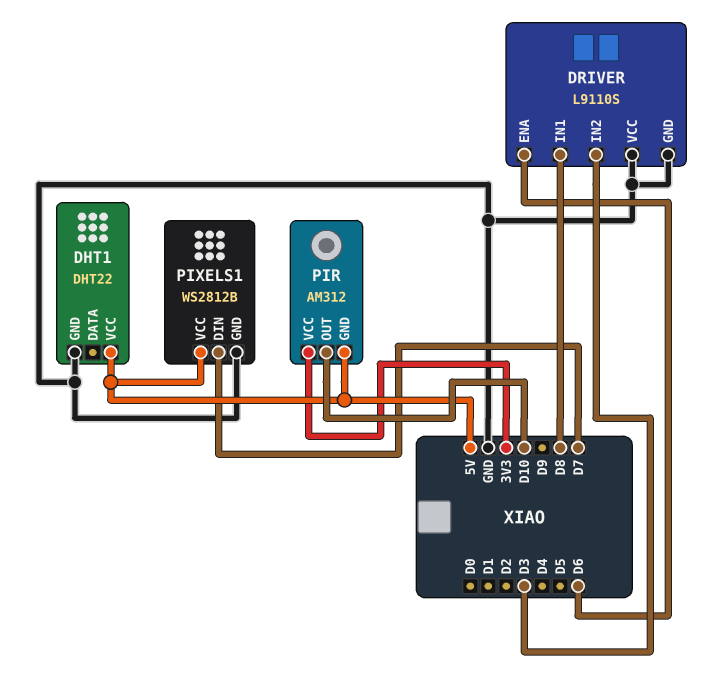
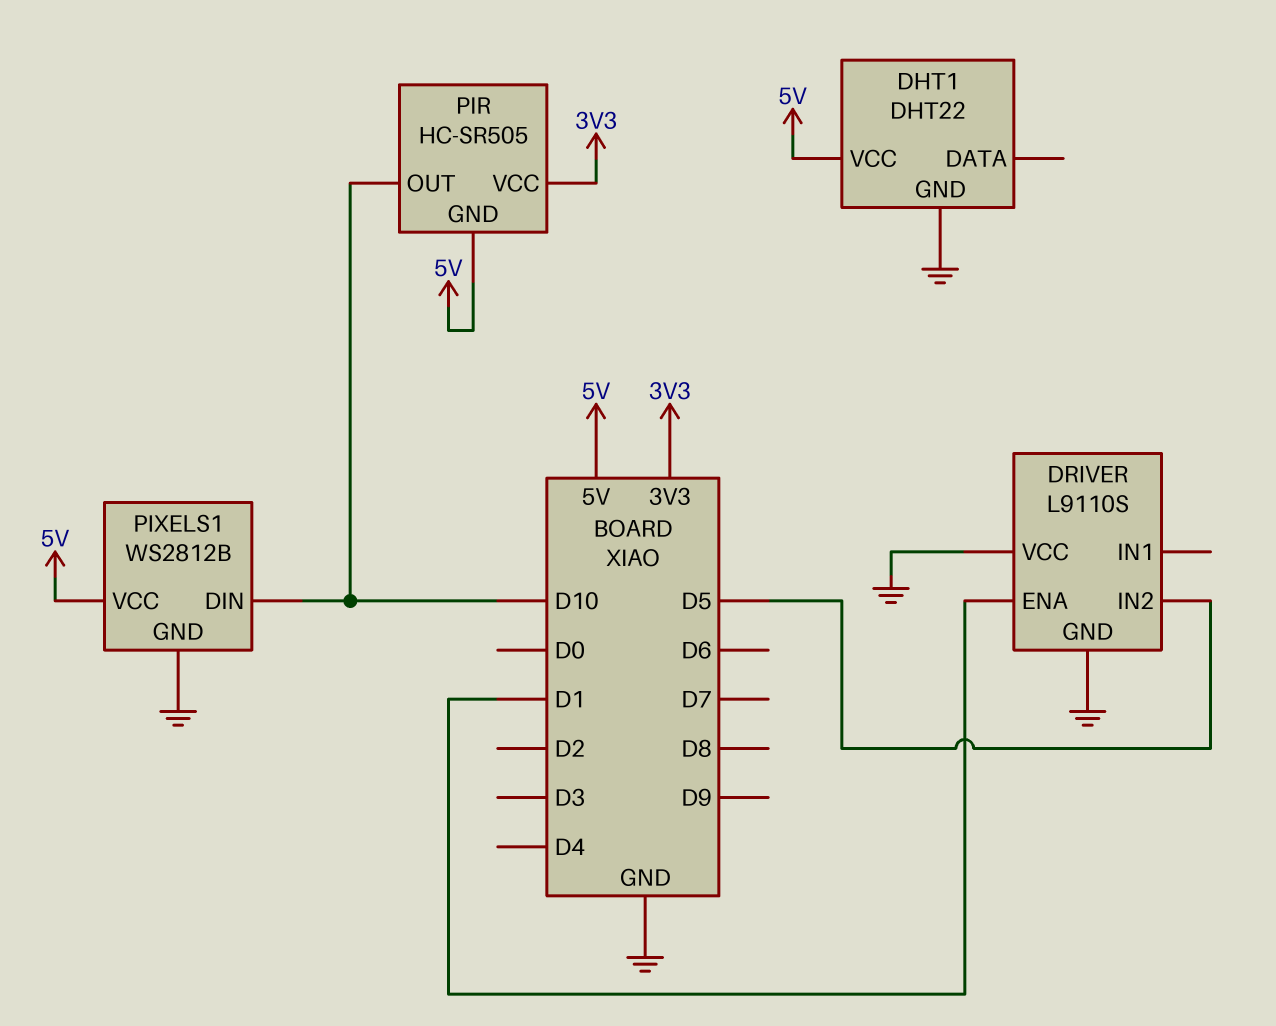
DRIVER pin ENA: D6 -> D1
DRIVER pin IN1: D8 -> none
DRIVER pin IN2: D3 -> D5
PIR: AM312 -> HC-SR505
PIXELS1 pin DIN: D7 -> D10

